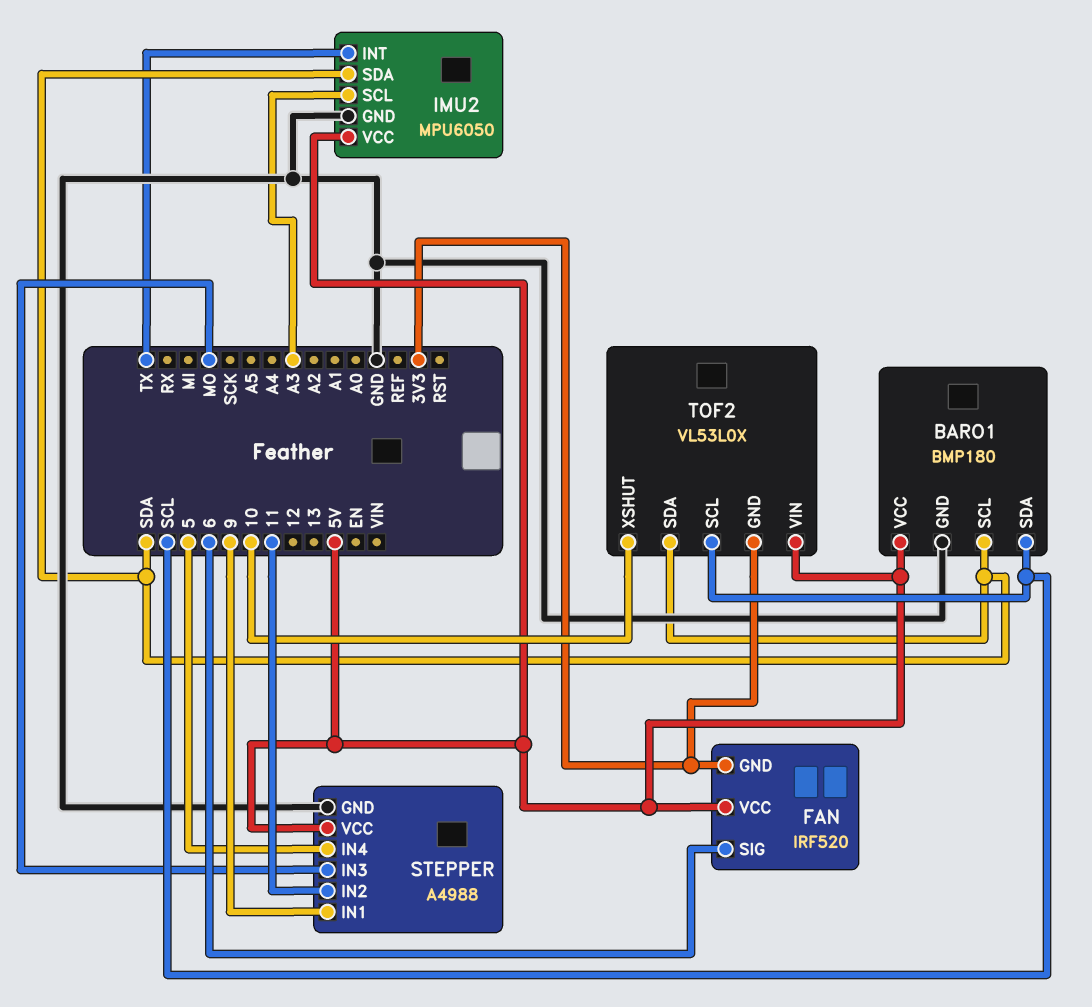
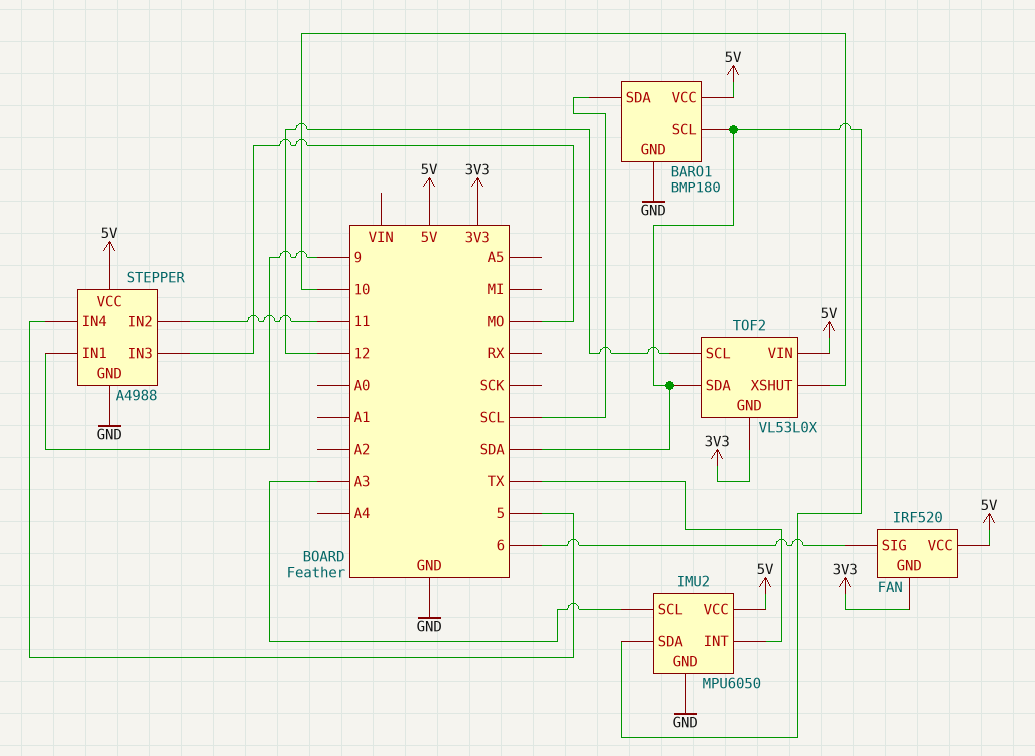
TOF2 pin SCL: SCL -> 12

